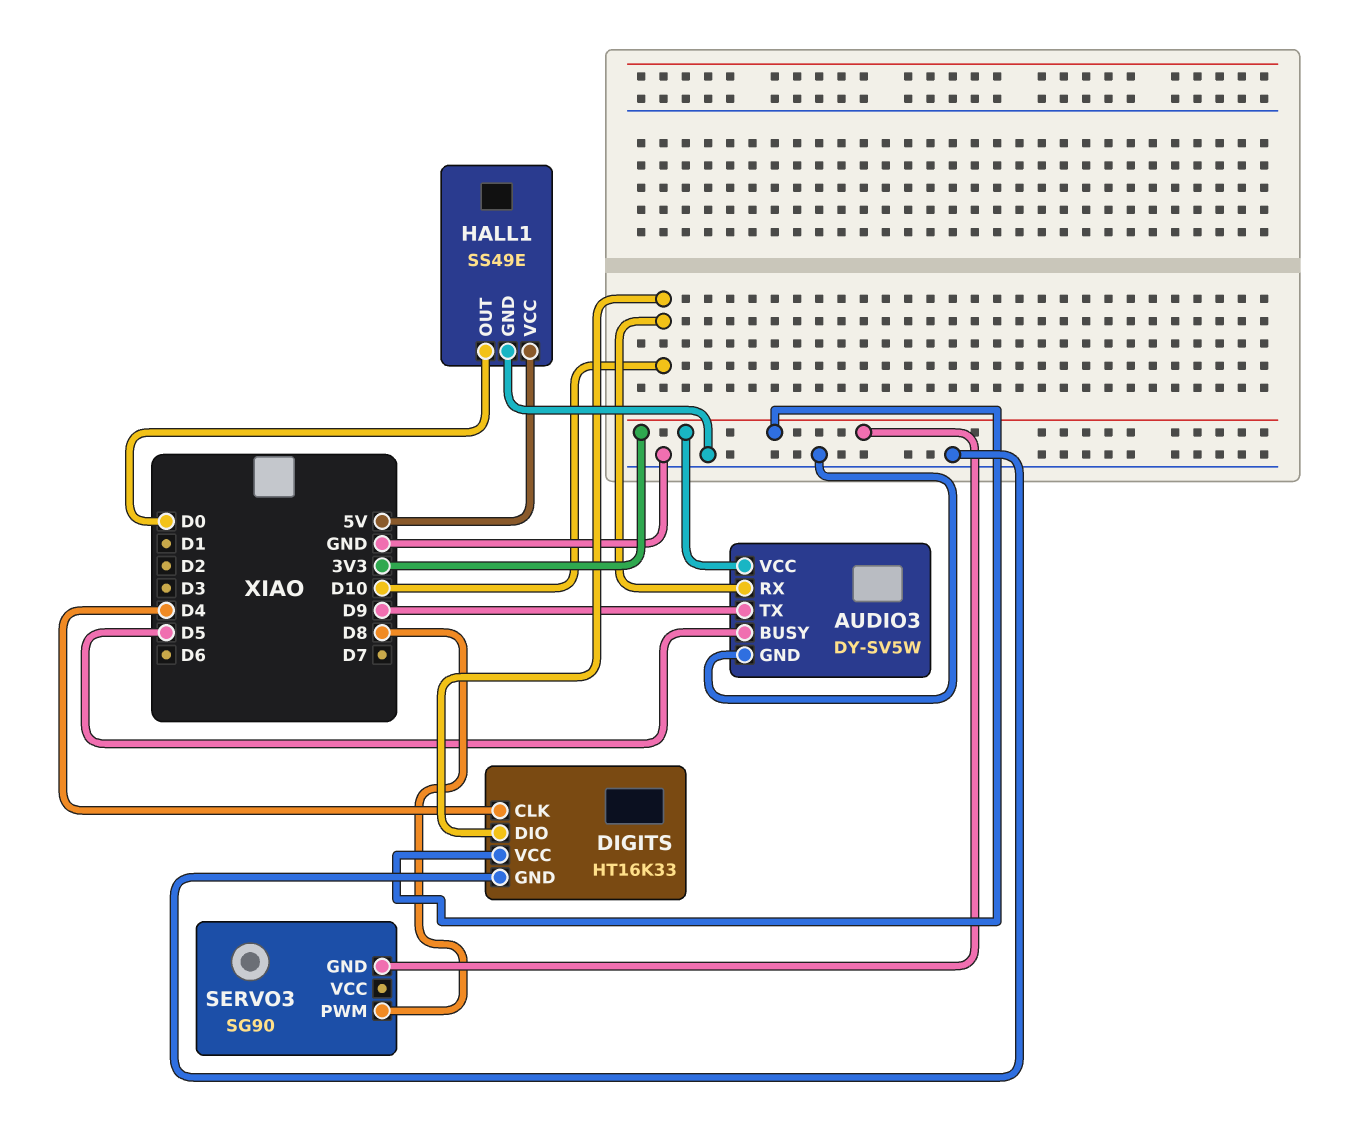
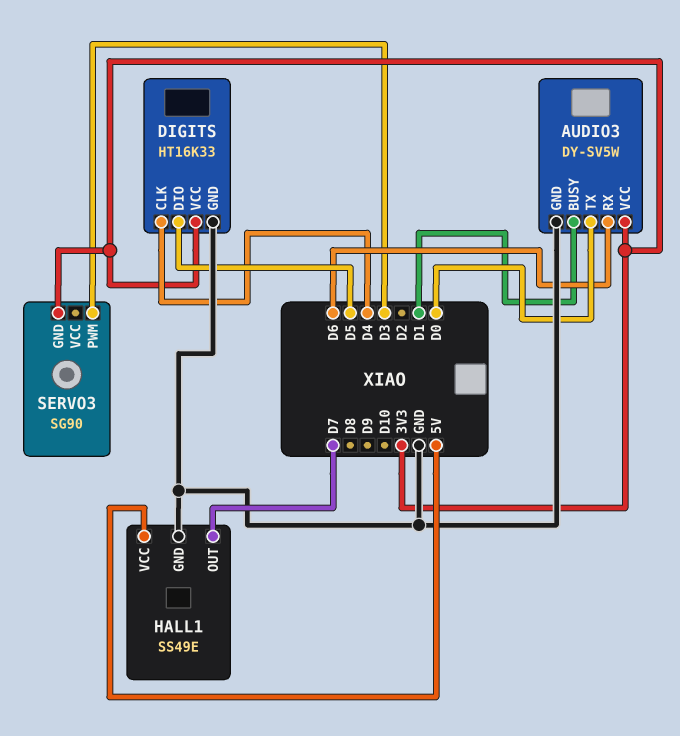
AUDIO3 pin BUSY: D5 -> D1
AUDIO3 pin RX: D10 -> D6
AUDIO3 pin TX: D9 -> D0
DIGITS pin DIO: D10 -> D5
HALL1 pin OUT: D0 -> D7
SERVO3 pin PWM: D8 -> D3

